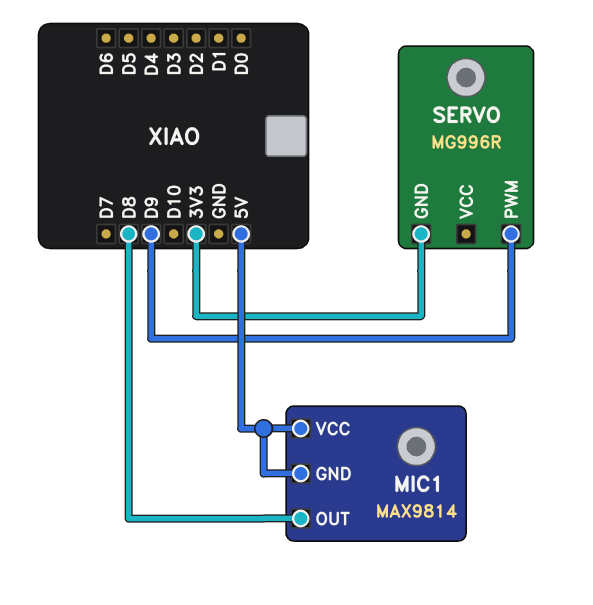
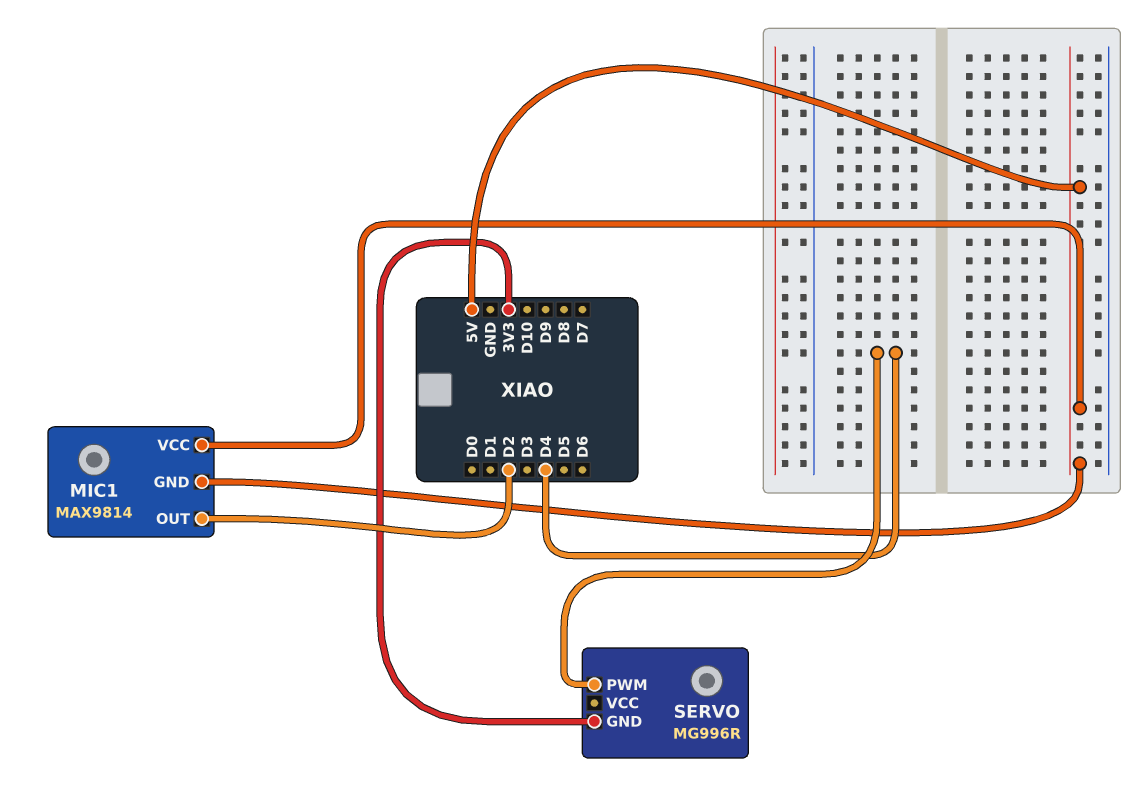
MIC1 pin OUT: D8 -> D2
SERVO pin PWM: D9 -> D4

